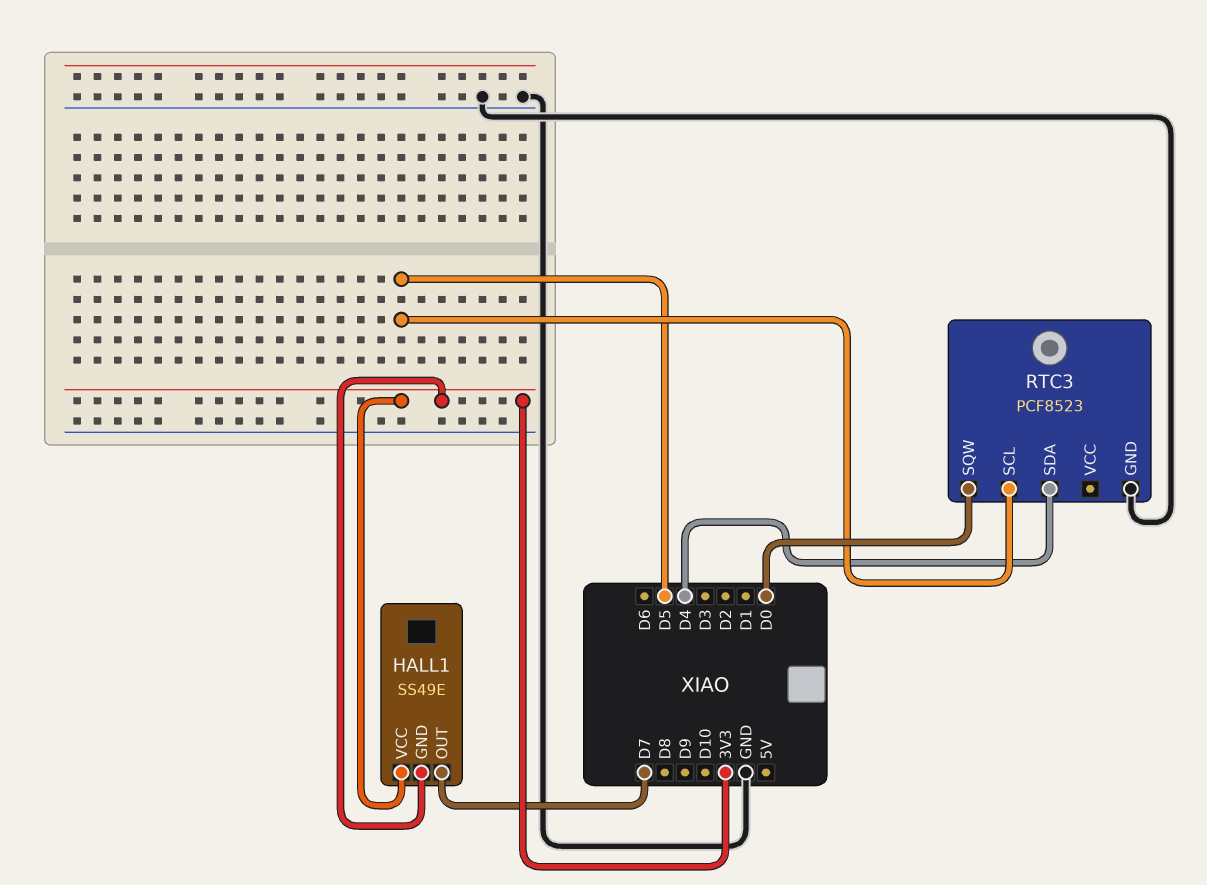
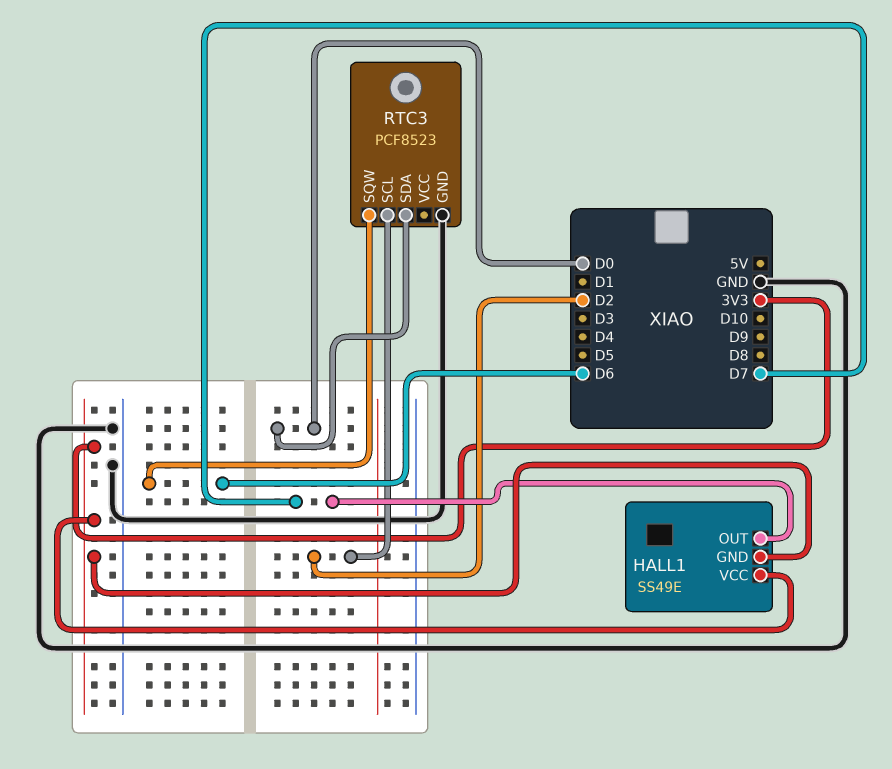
RTC3 pin SCL: D5 -> D2
RTC3 pin SDA: D4 -> D0
RTC3 pin SQW: D0 -> D6

